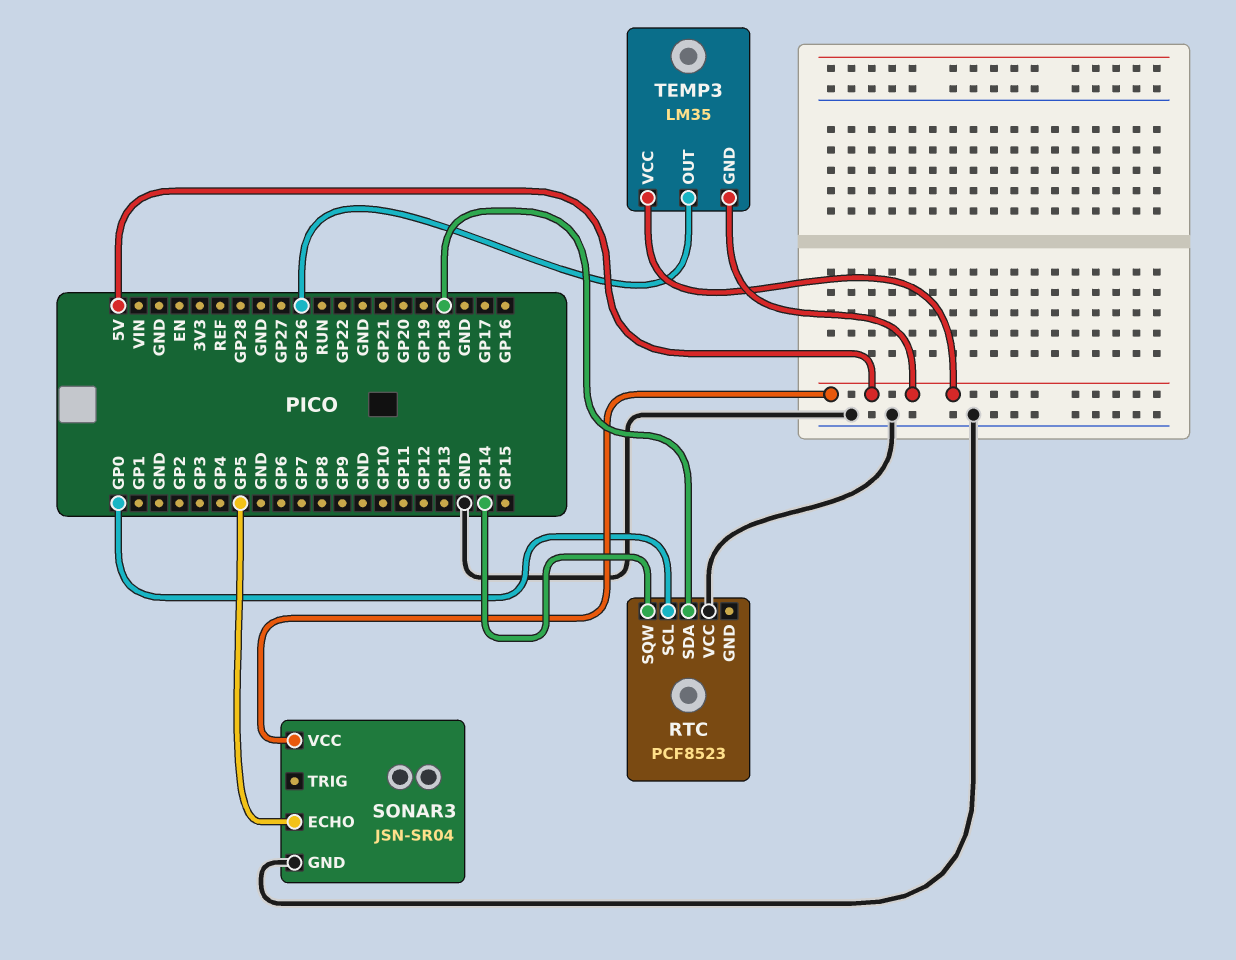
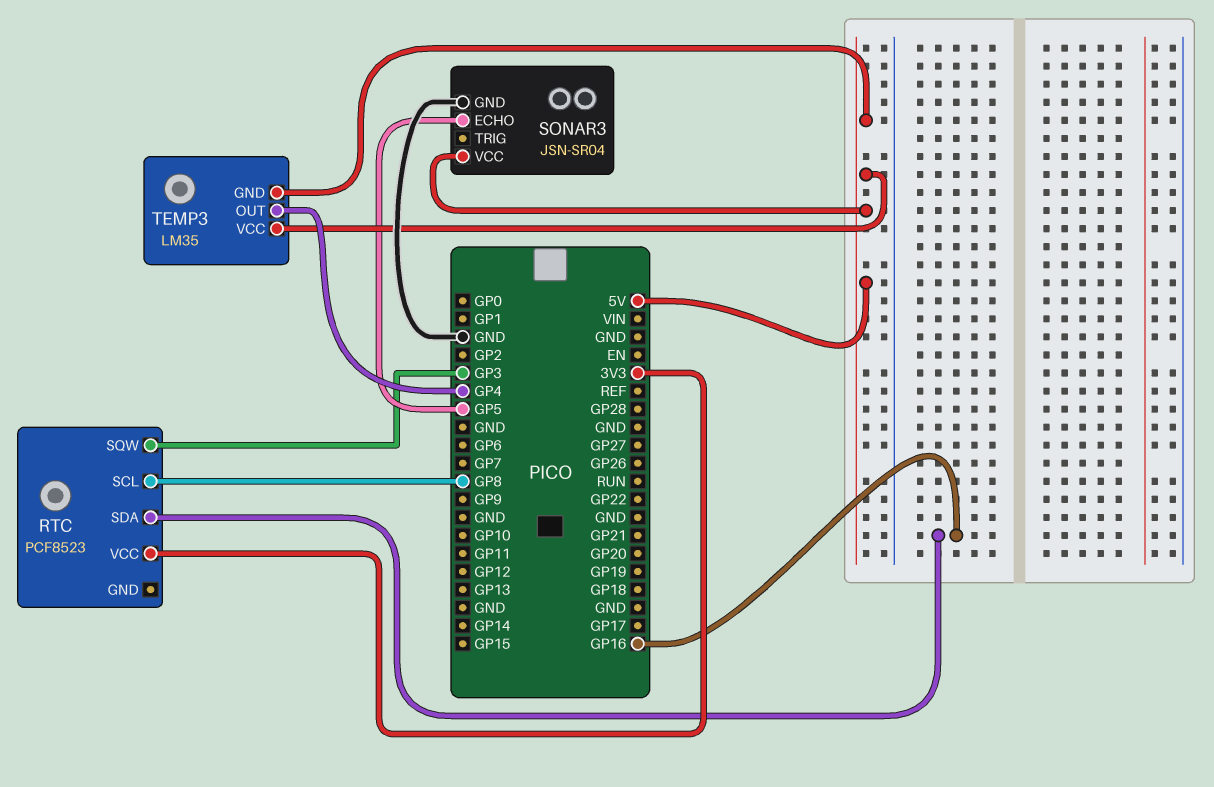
RTC pin SCL: GP0 -> GP8
RTC pin SDA: GP18 -> GP16
RTC pin SQW: GP14 -> GP3
RTC pin VCC: GND -> 3V3
TEMP3 pin OUT: GP26 -> GP4

